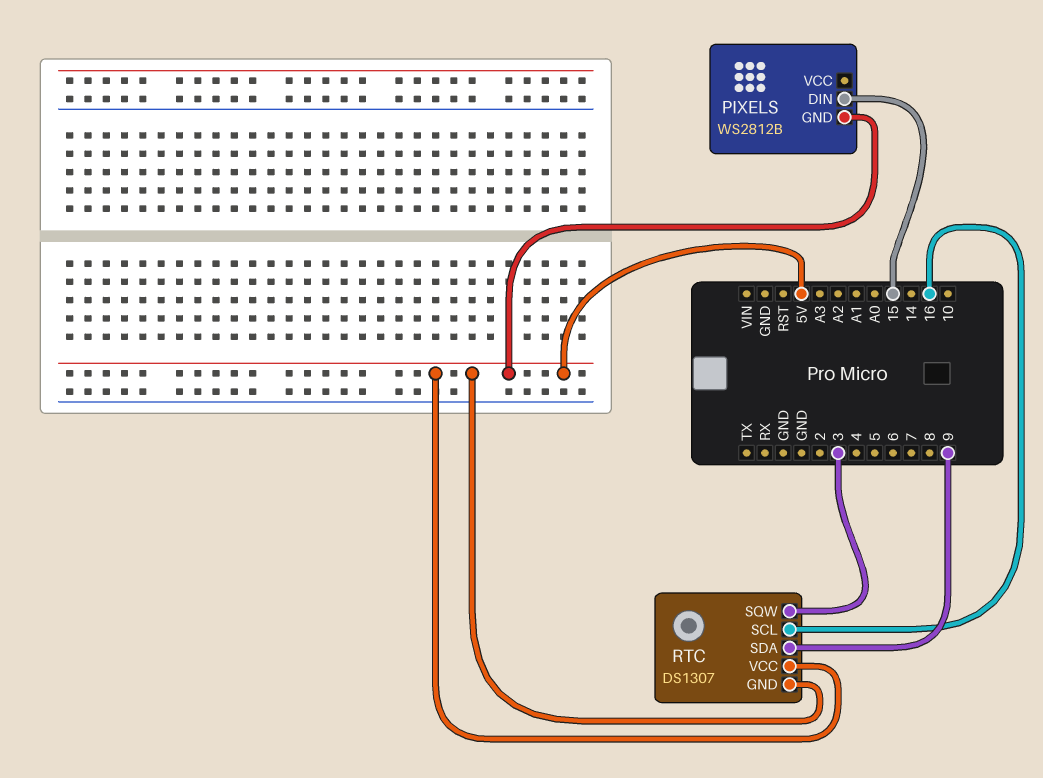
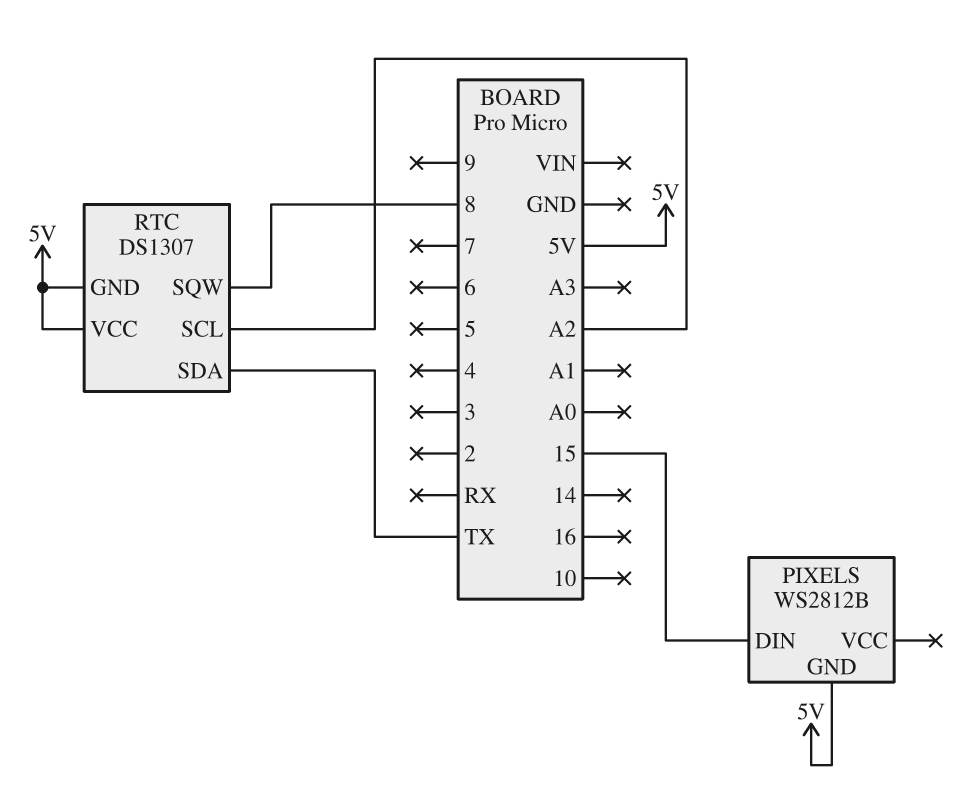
RTC pin SCL: 16 -> A2
RTC pin SDA: 9 -> TX
RTC pin SQW: 3 -> 8

